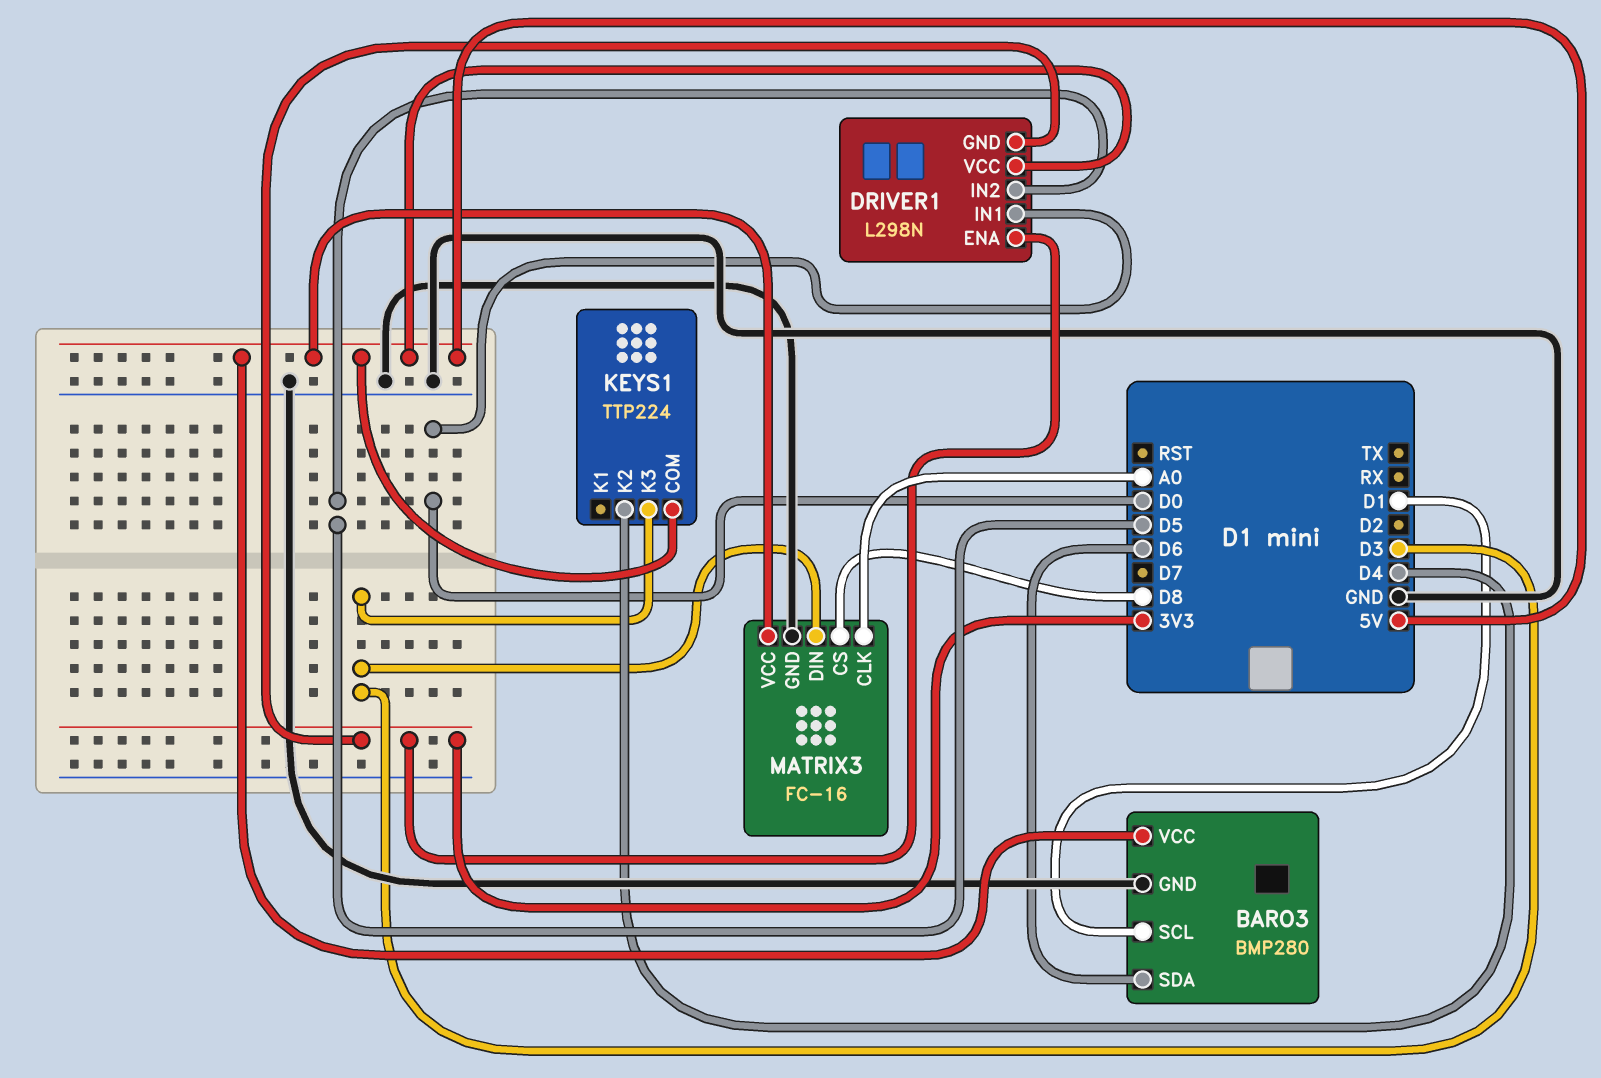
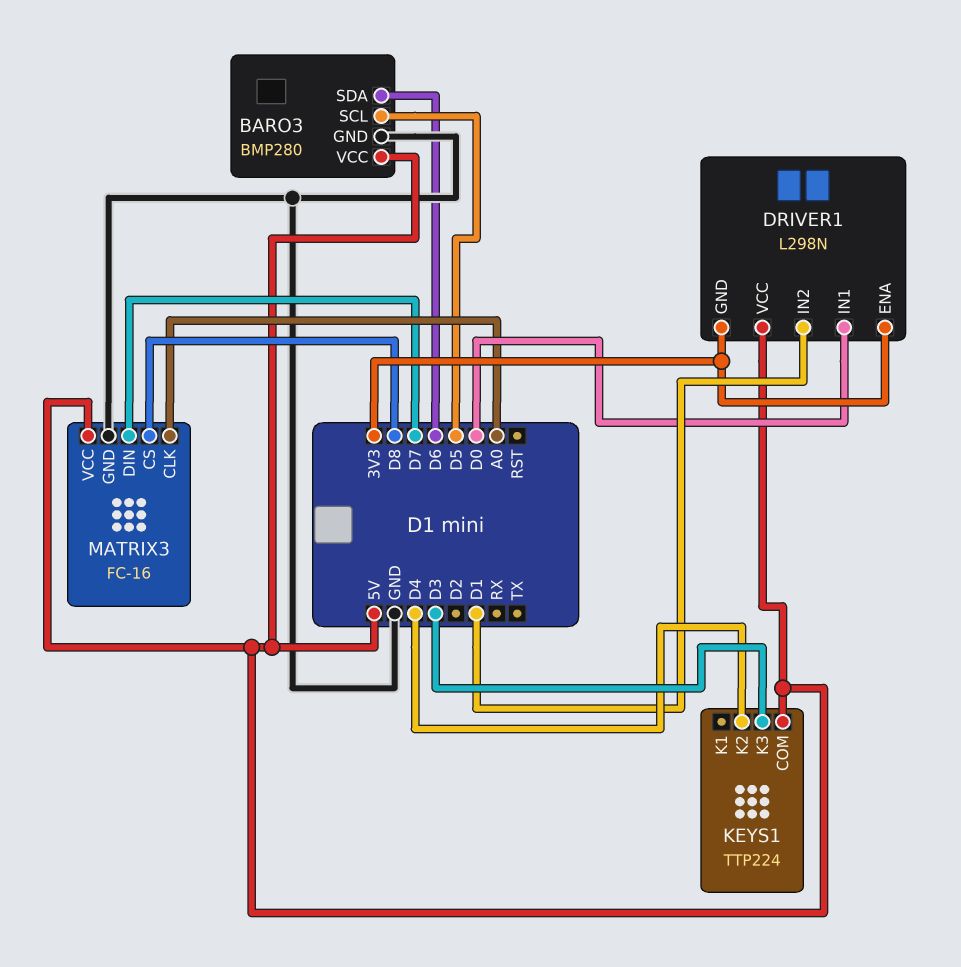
BARO3 pin SCL: D1 -> D5
DRIVER1 pin IN2: D5 -> D1
MATRIX3 pin DIN: D3 -> D7

